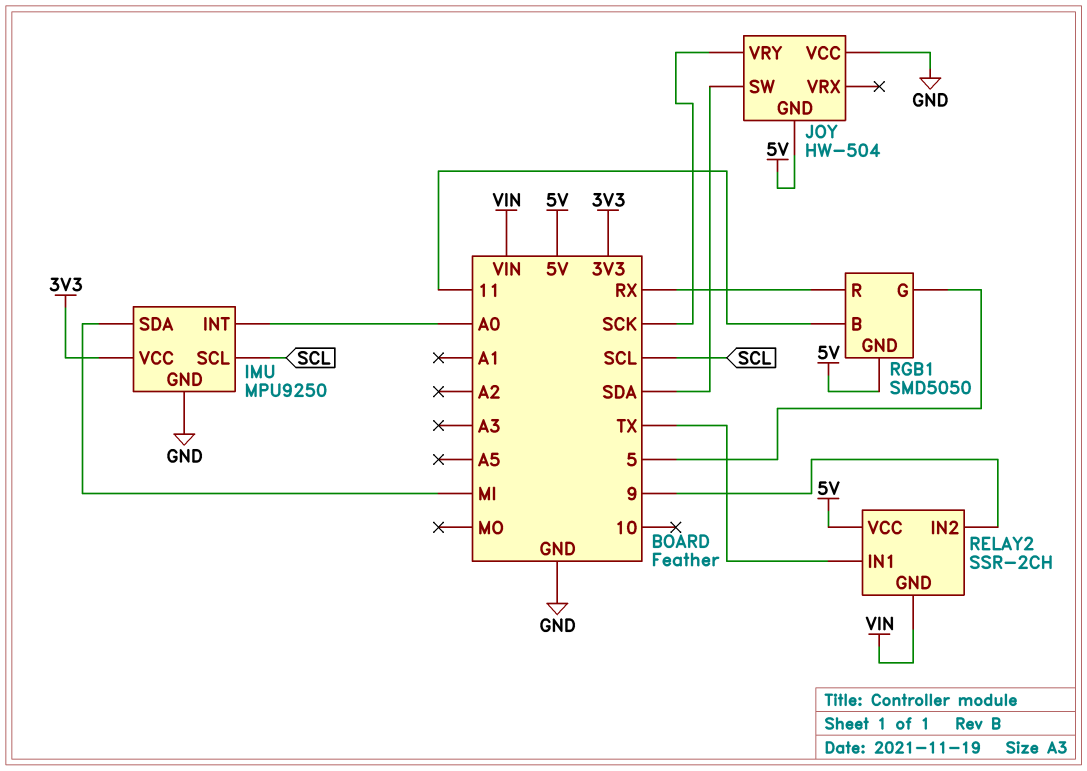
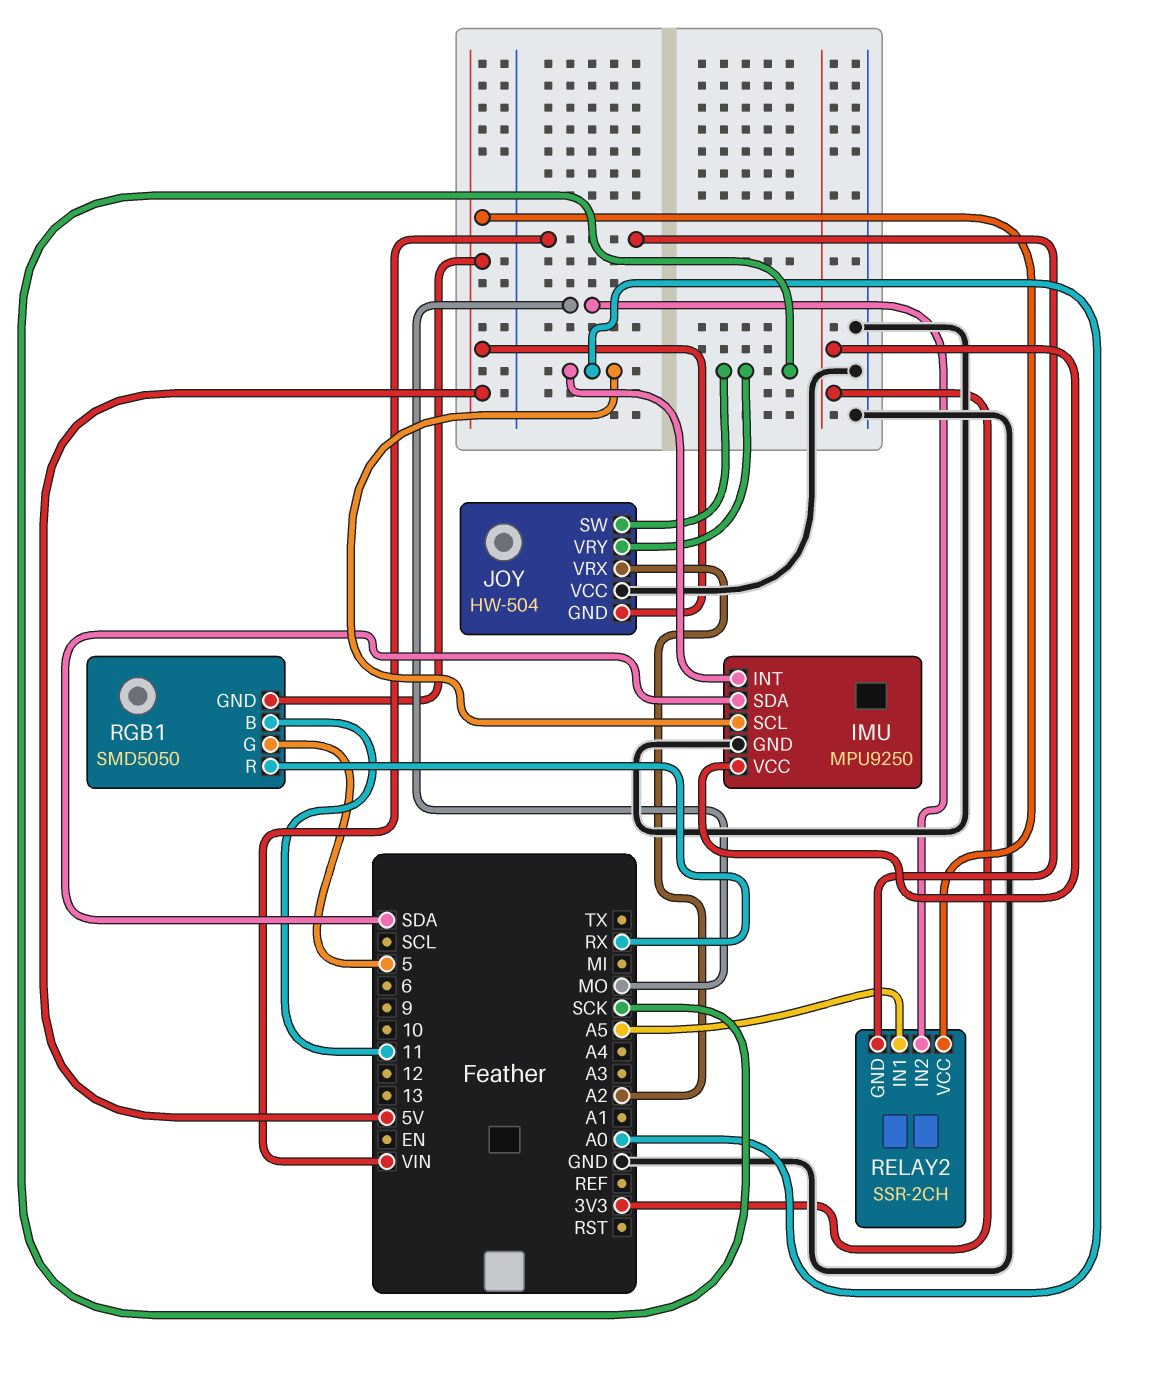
IMU pin SCL: SCL -> A0
IMU pin SDA: MI -> SDA
JOY pin SW: SDA -> SCK
JOY pin VRX: none -> A2
RELAY2 pin IN1: TX -> A5
RELAY2 pin IN2: 9 -> MO

